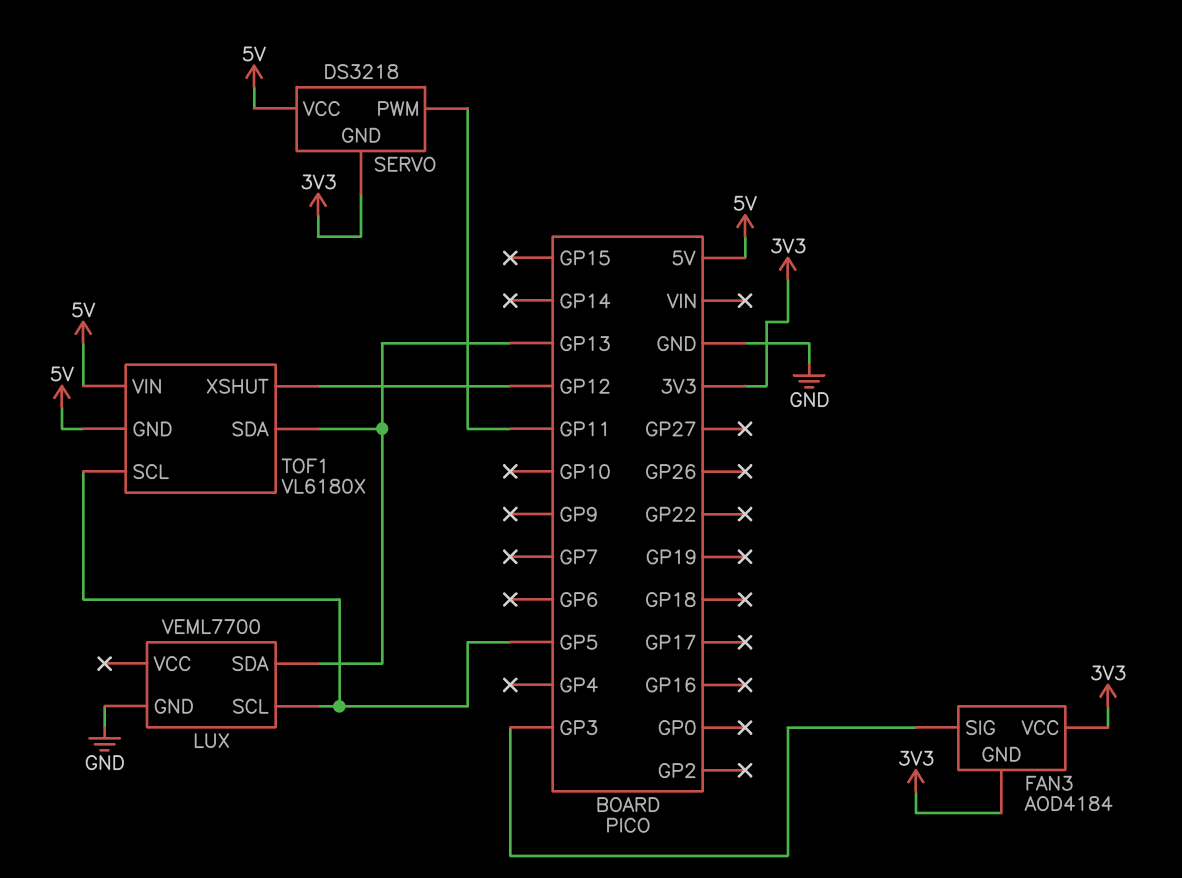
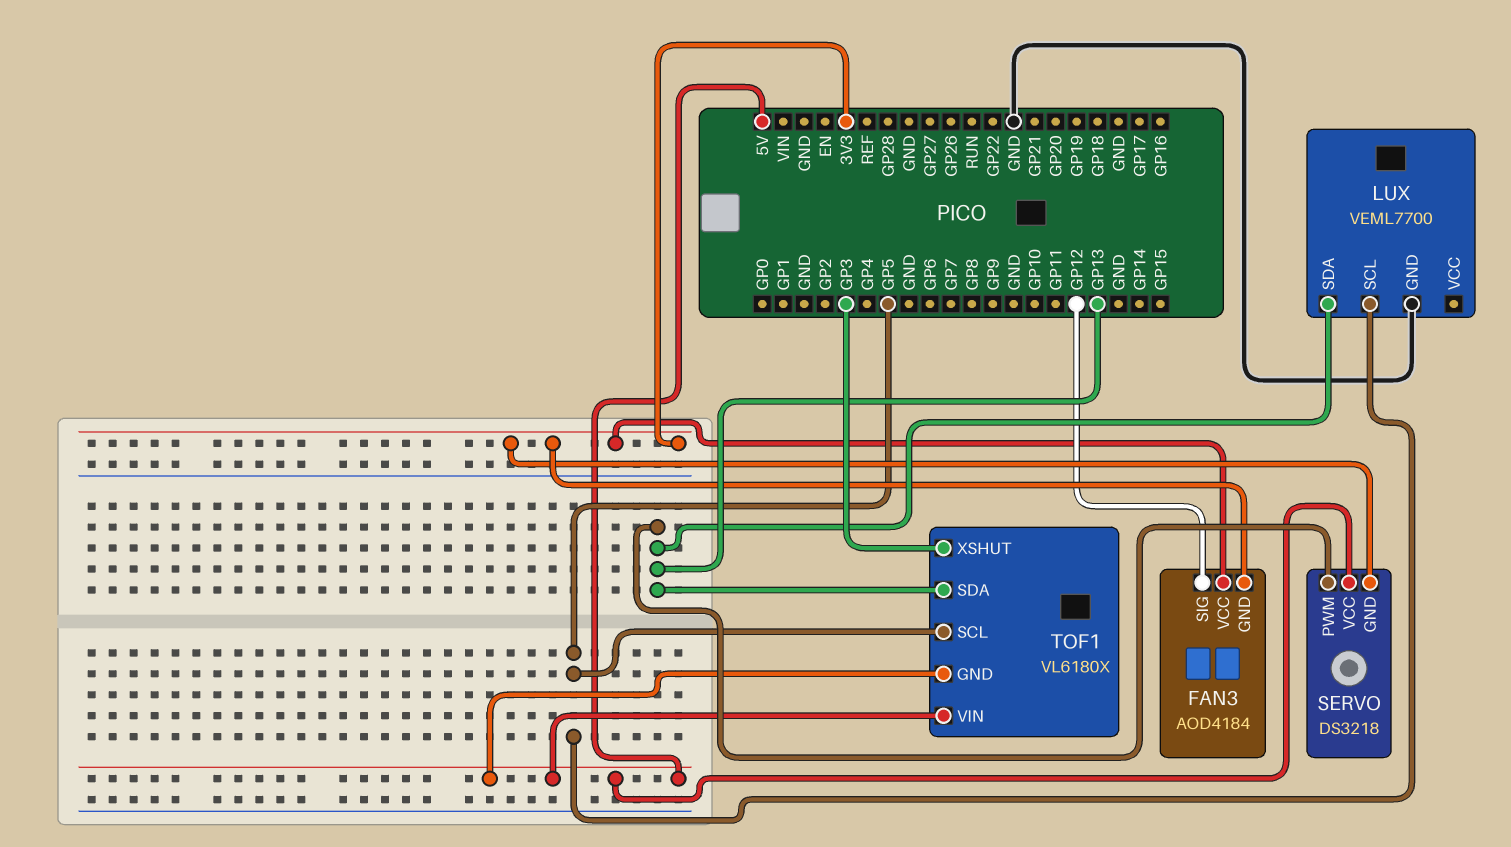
FAN3 pin SIG: GP3 -> GP12
SERVO pin PWM: GP11 -> GP13
TOF1 pin XSHUT: GP12 -> GP3

